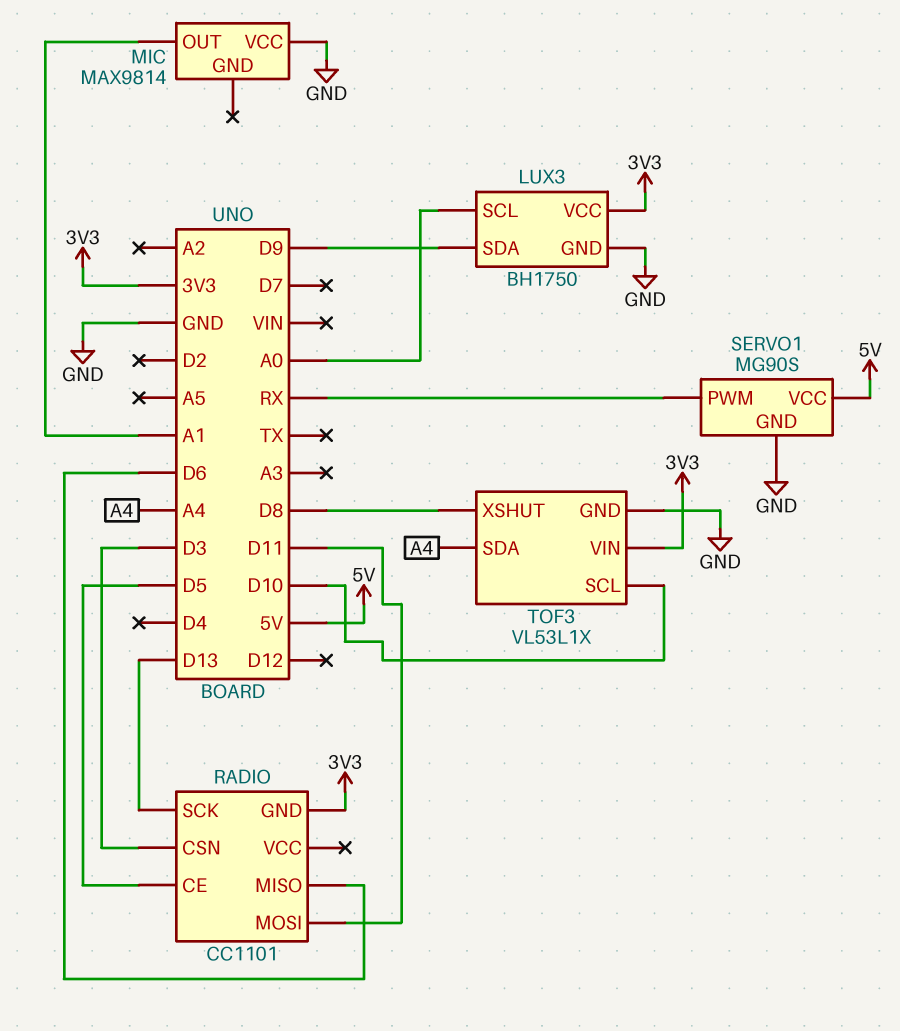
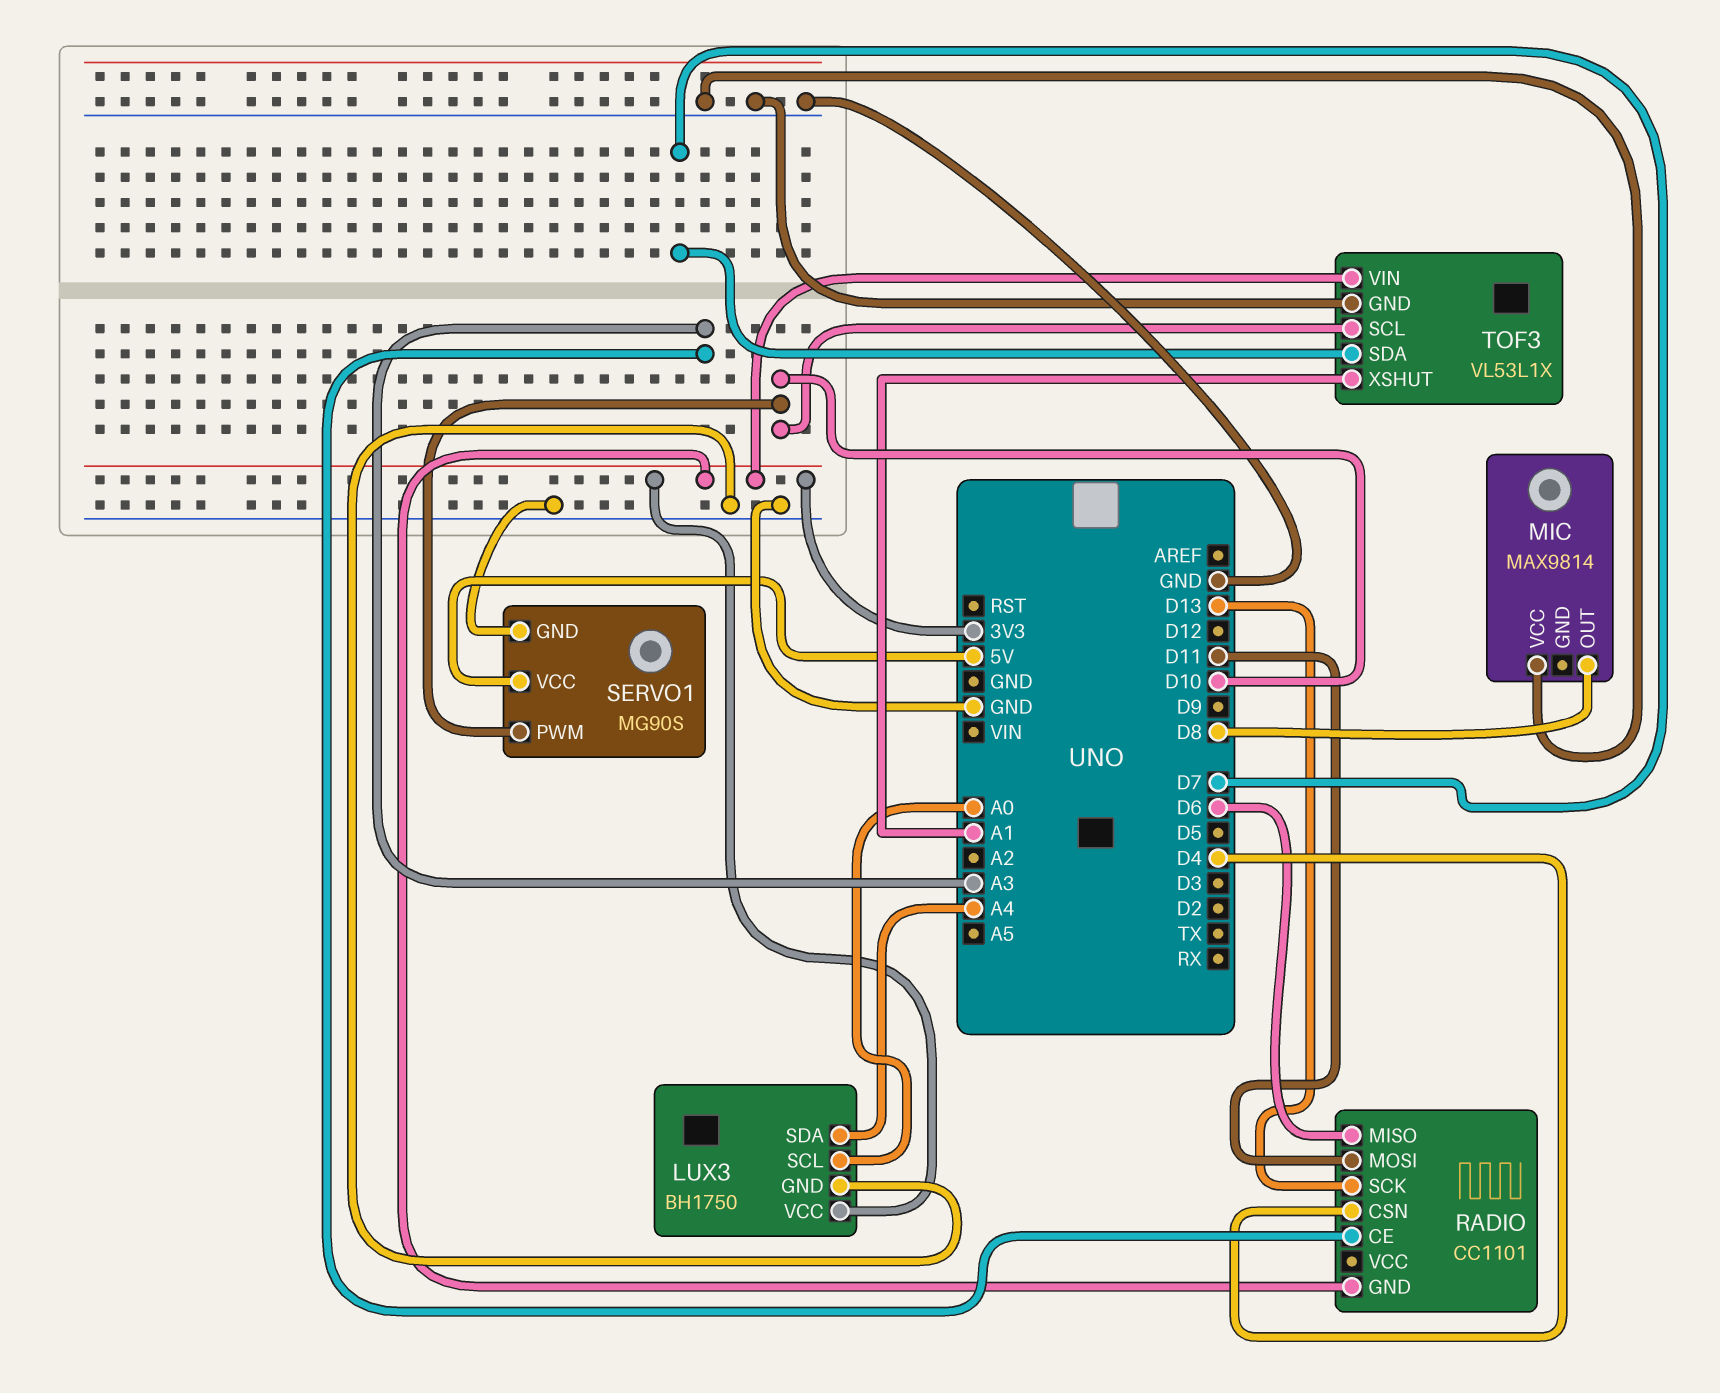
LUX3 pin SDA: D9 -> A4
MIC pin OUT: A1 -> D8
RADIO pin CE: D5 -> A3
RADIO pin CSN: D3 -> D4
SERVO1 pin PWM: RX -> D10
TOF3 pin SDA: A4 -> D7
TOF3 pin XSHUT: D8 -> A1

